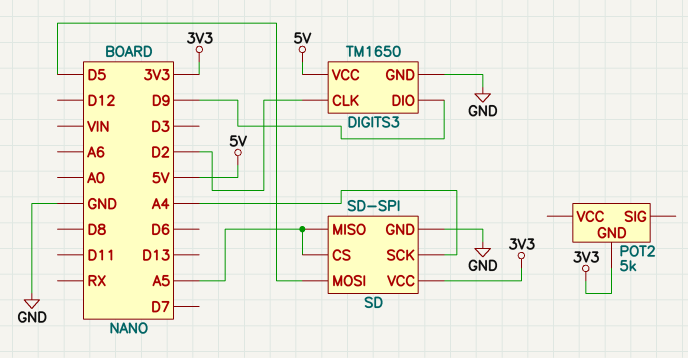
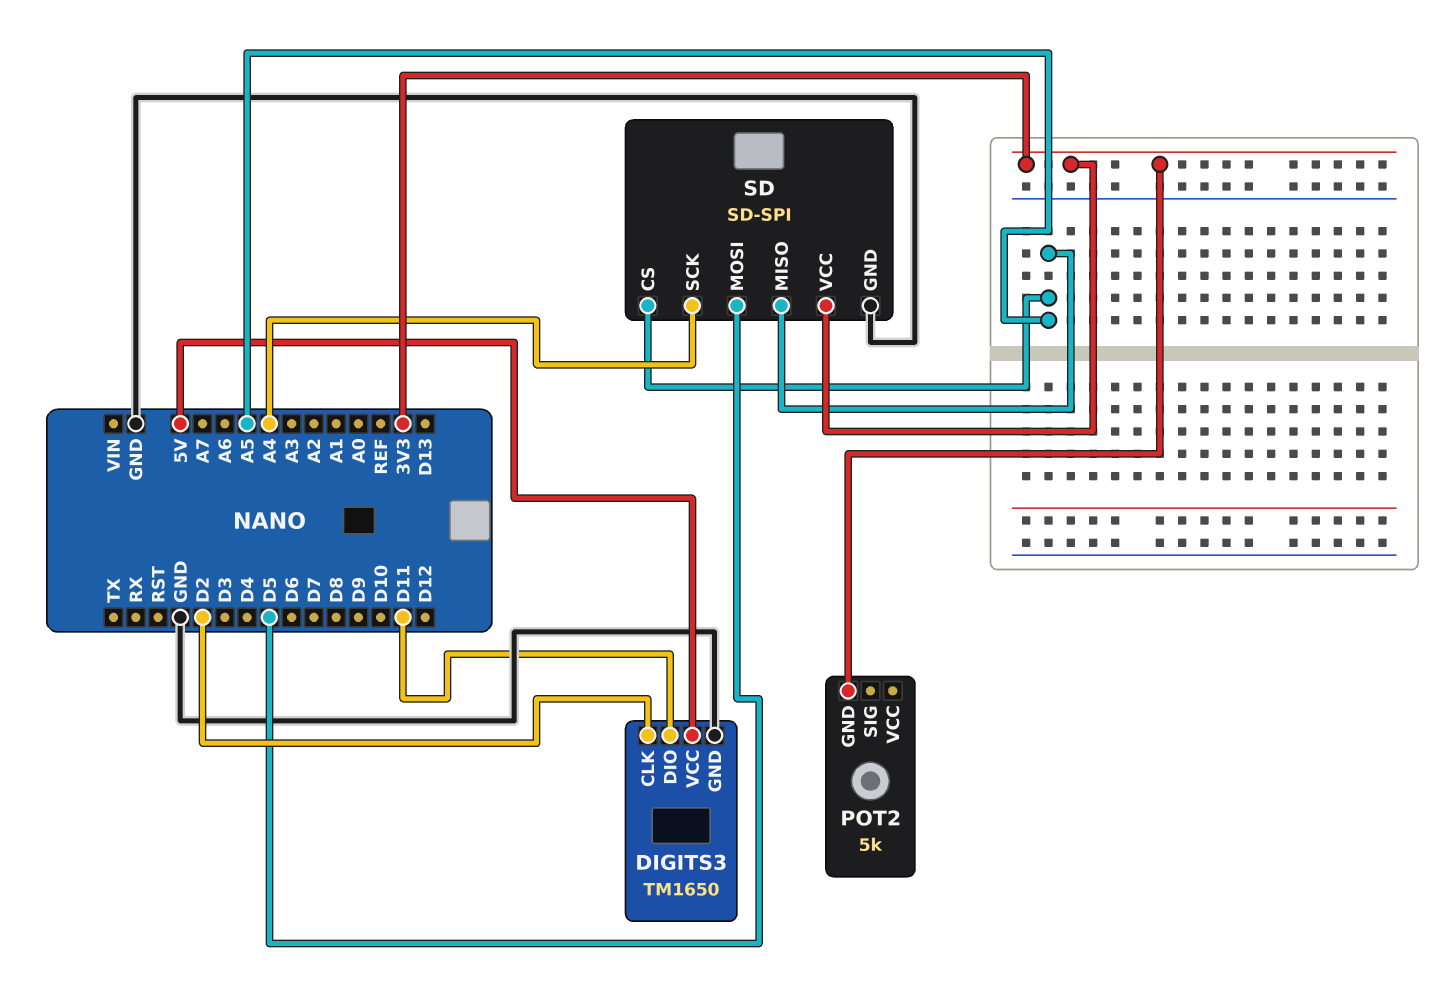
DIGITS3 pin DIO: D9 -> D11

